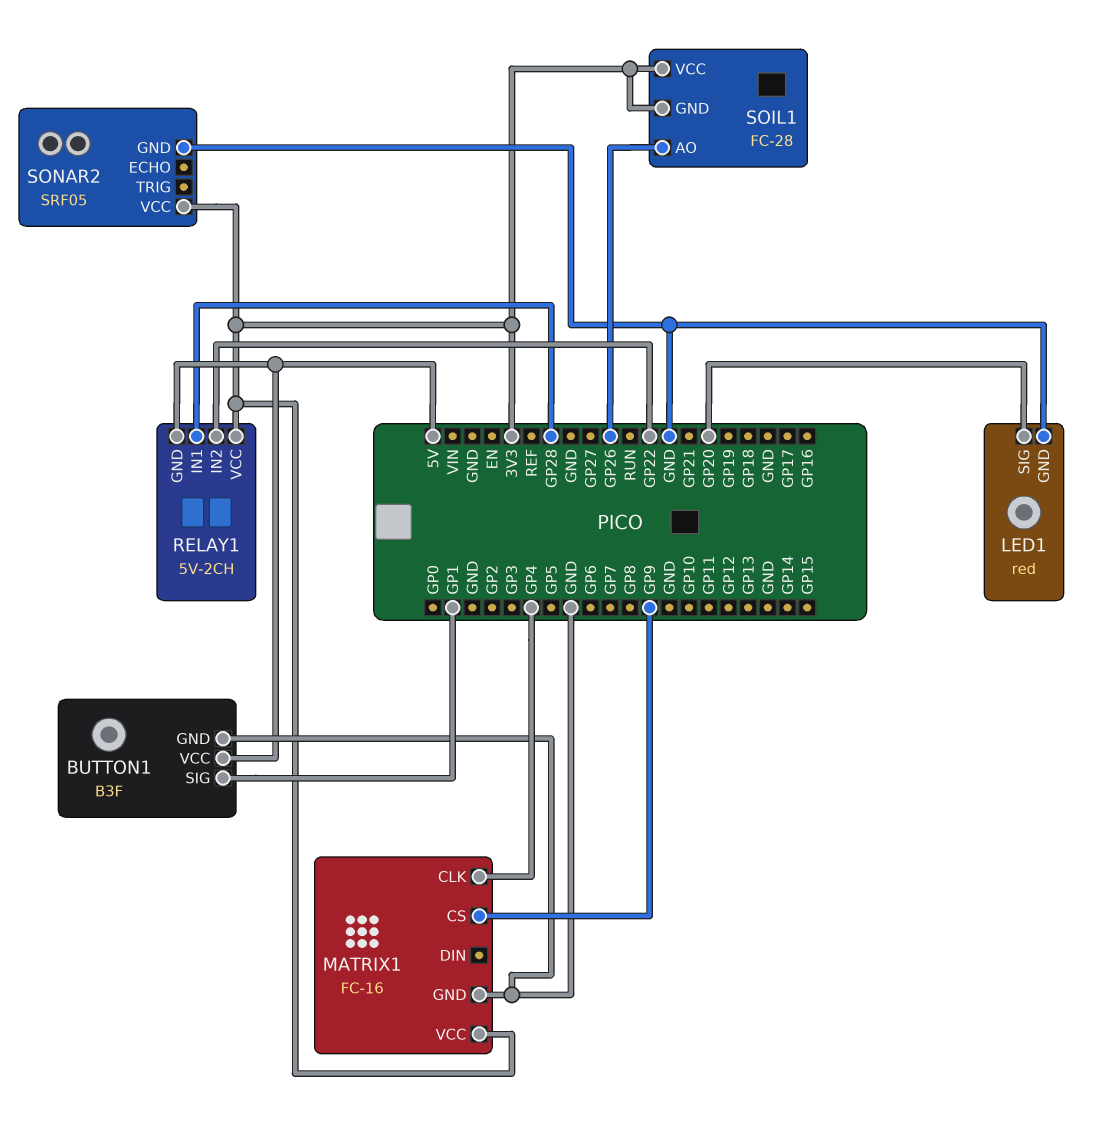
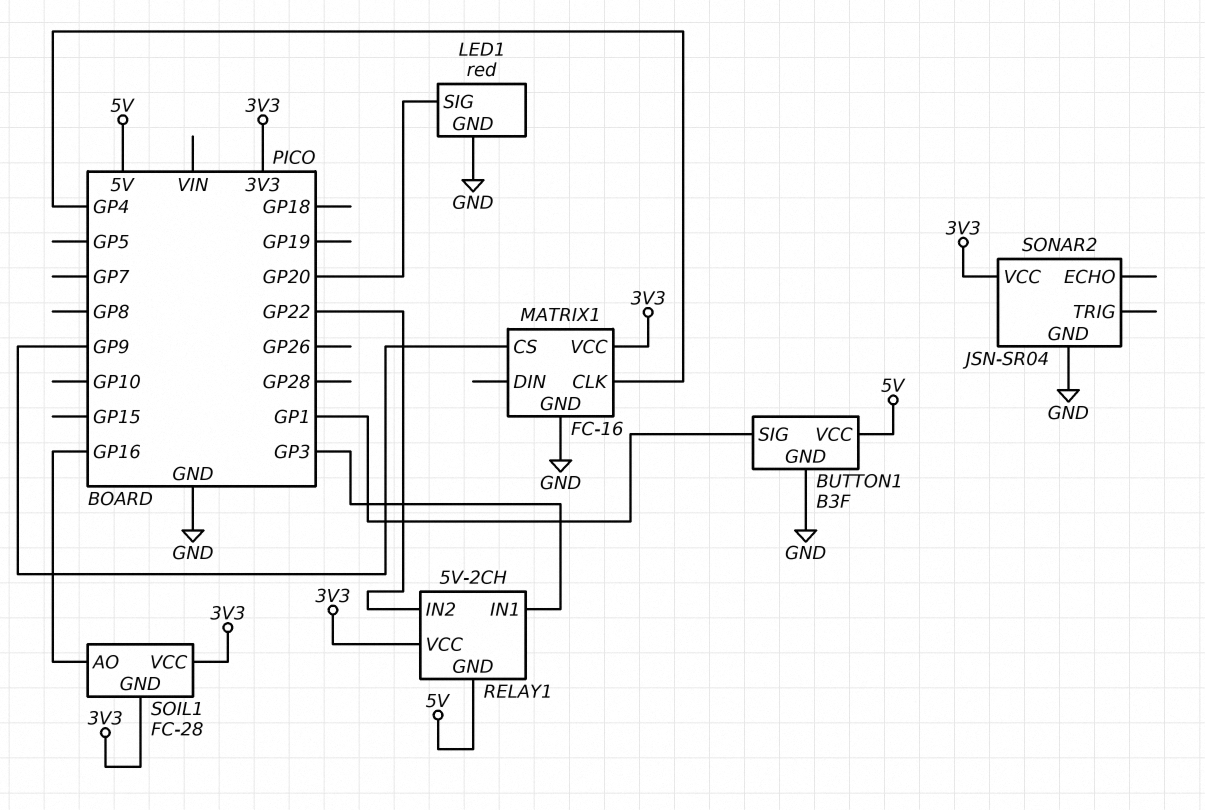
RELAY1 pin IN1: GP28 -> GP3
SOIL1 pin AO: GP26 -> GP16
SONAR2: SRF05 -> JSN-SR04

